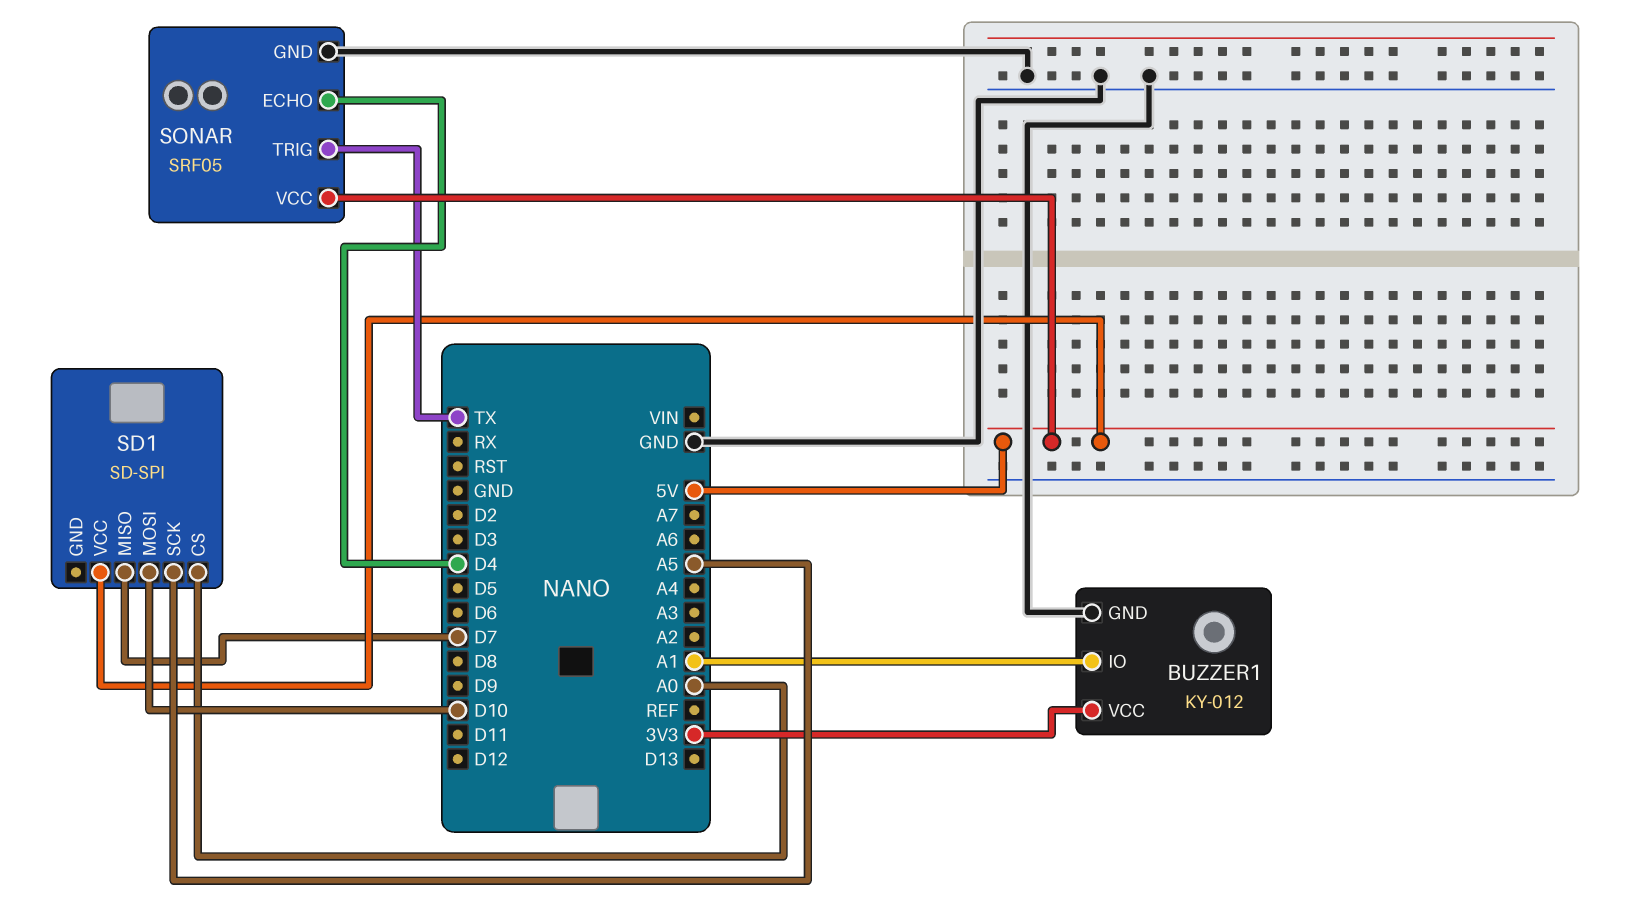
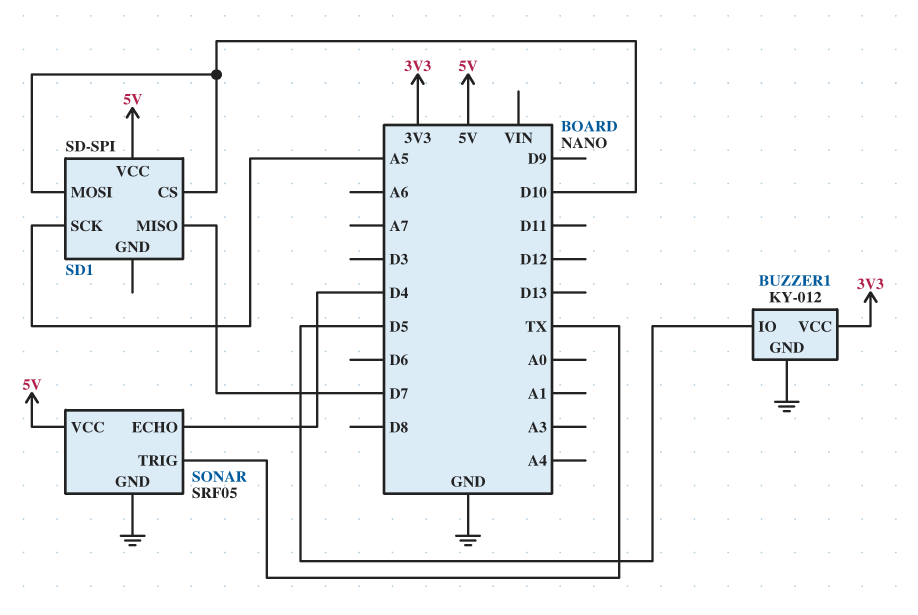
BUZZER1 pin IO: A1 -> D5
SD1 pin CS: A0 -> D10

